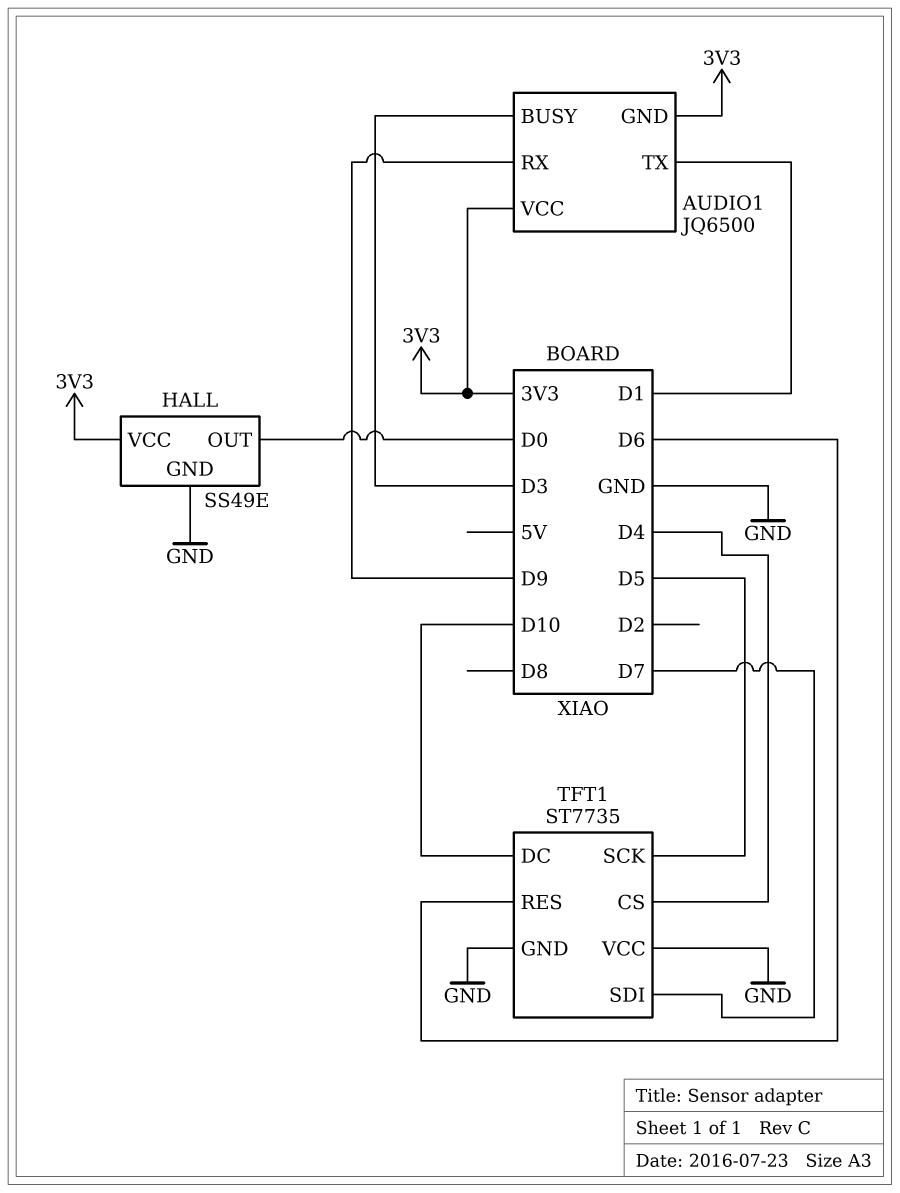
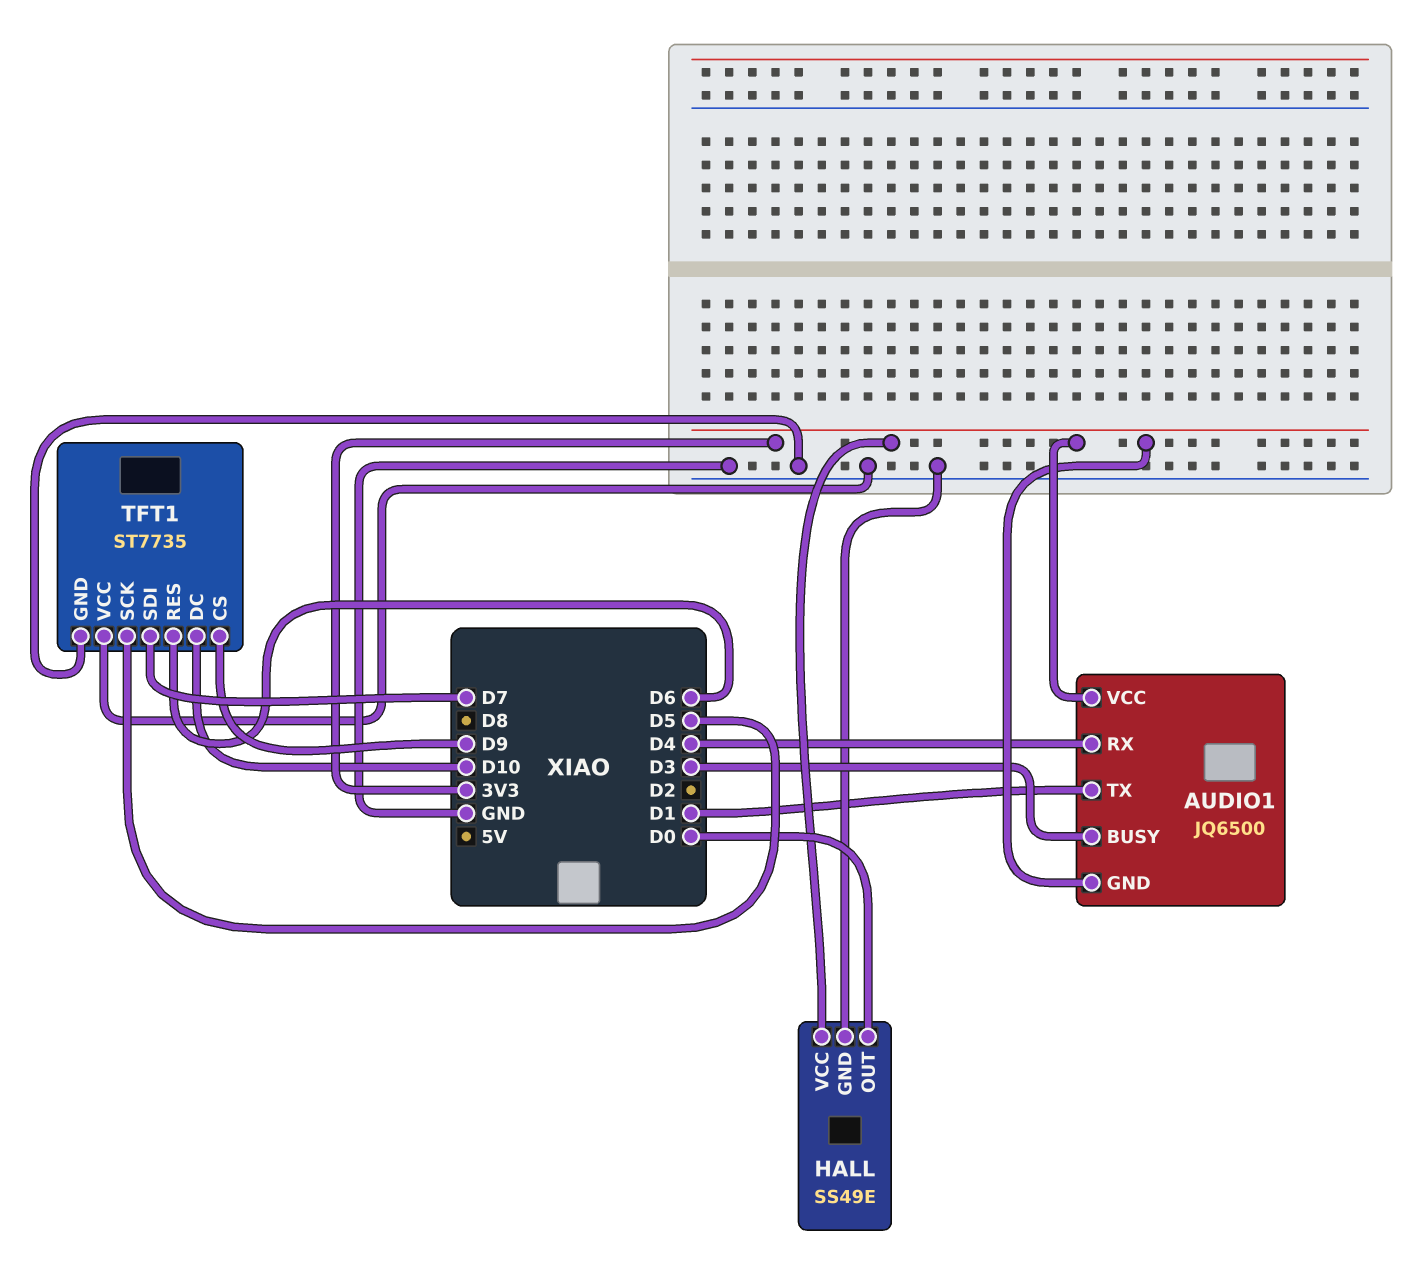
AUDIO1 pin RX: D9 -> D4
TFT1 pin CS: D4 -> D9

